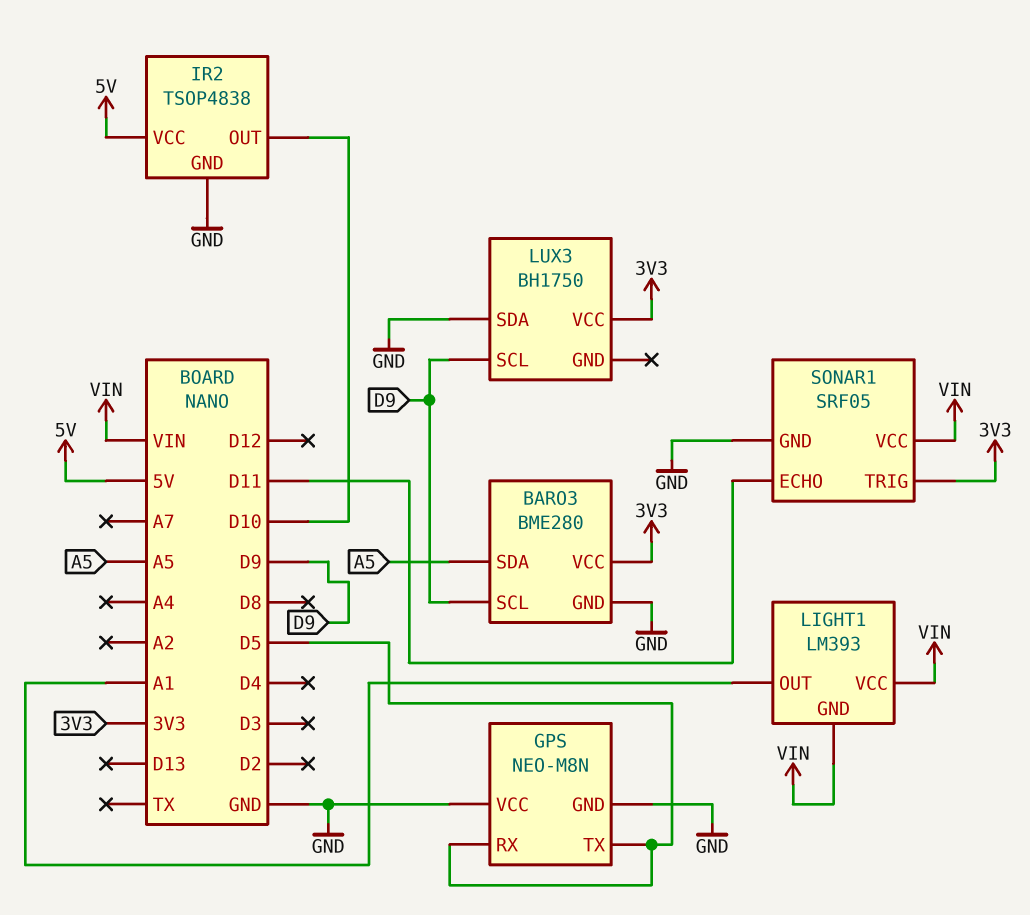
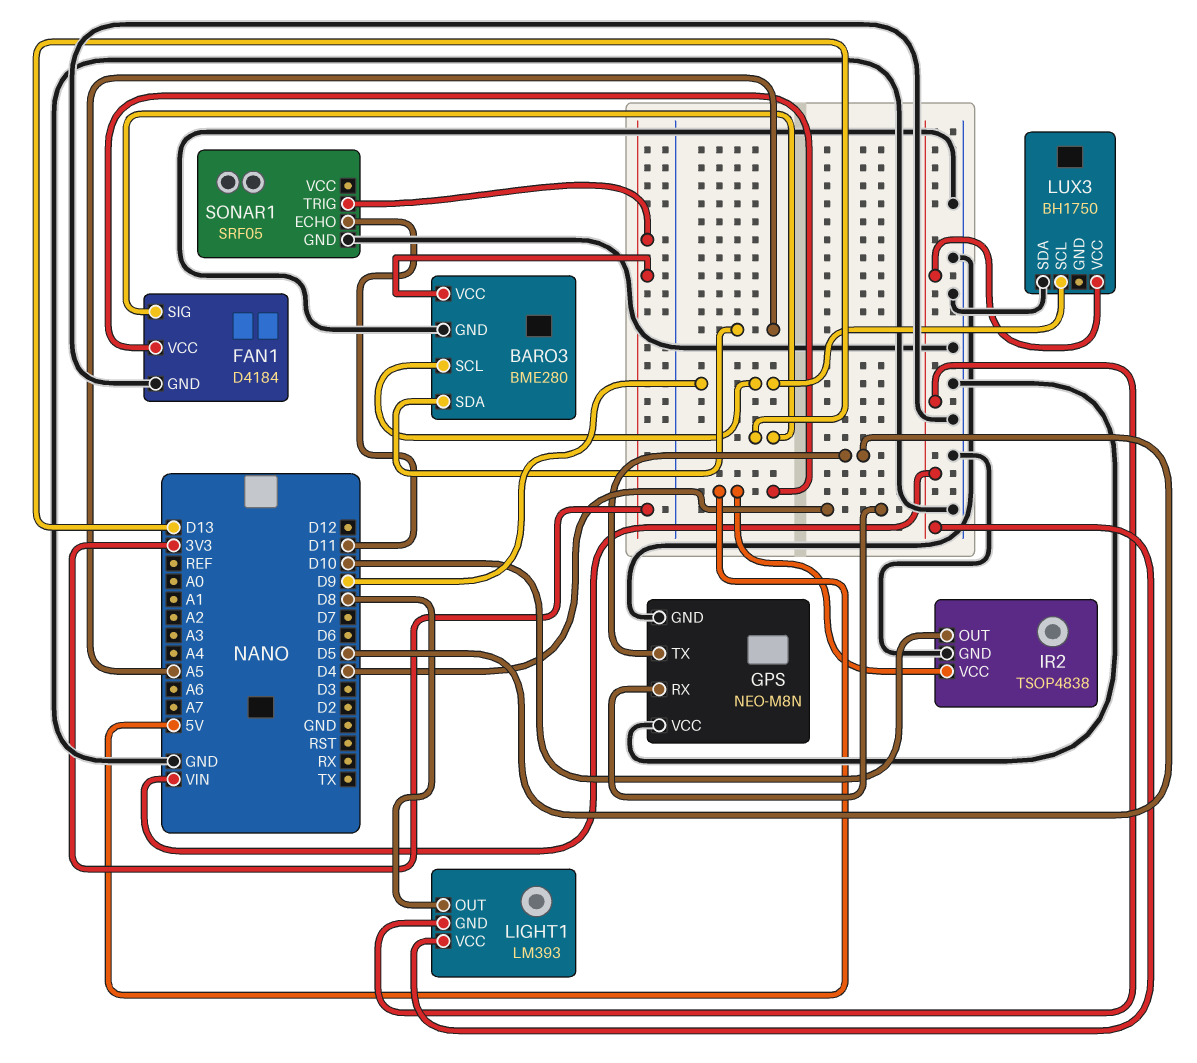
FAN1: none -> D4184
FAN1 pin GND: none -> GND
FAN1 pin SIG: none -> D13
FAN1 pin VCC: none -> 5V
GPS pin RX: D5 -> D4
LIGHT1 pin OUT: A1 -> D8
LUX3 pin VCC: 3V3 -> VIN
SONAR1 pin VCC: VIN -> none

